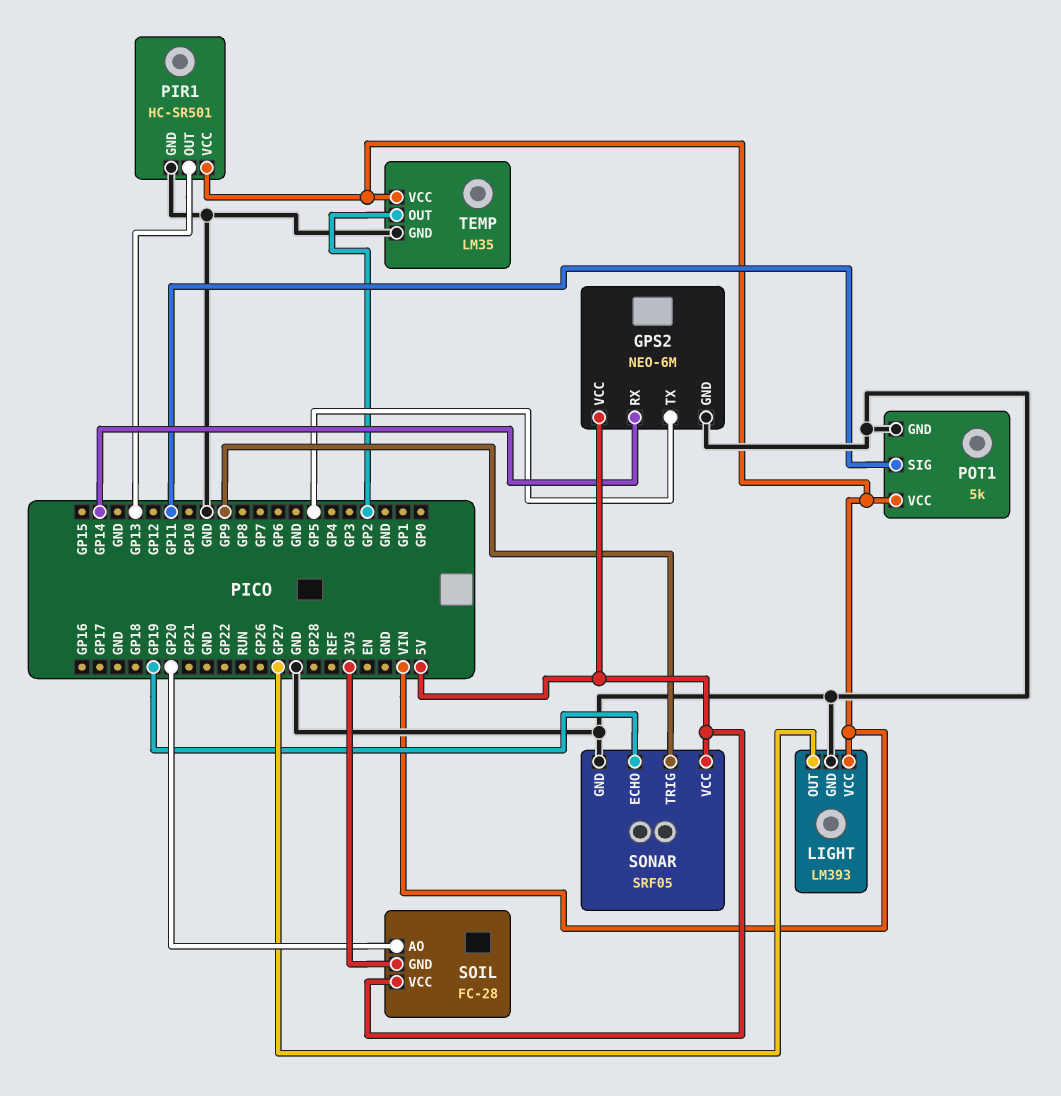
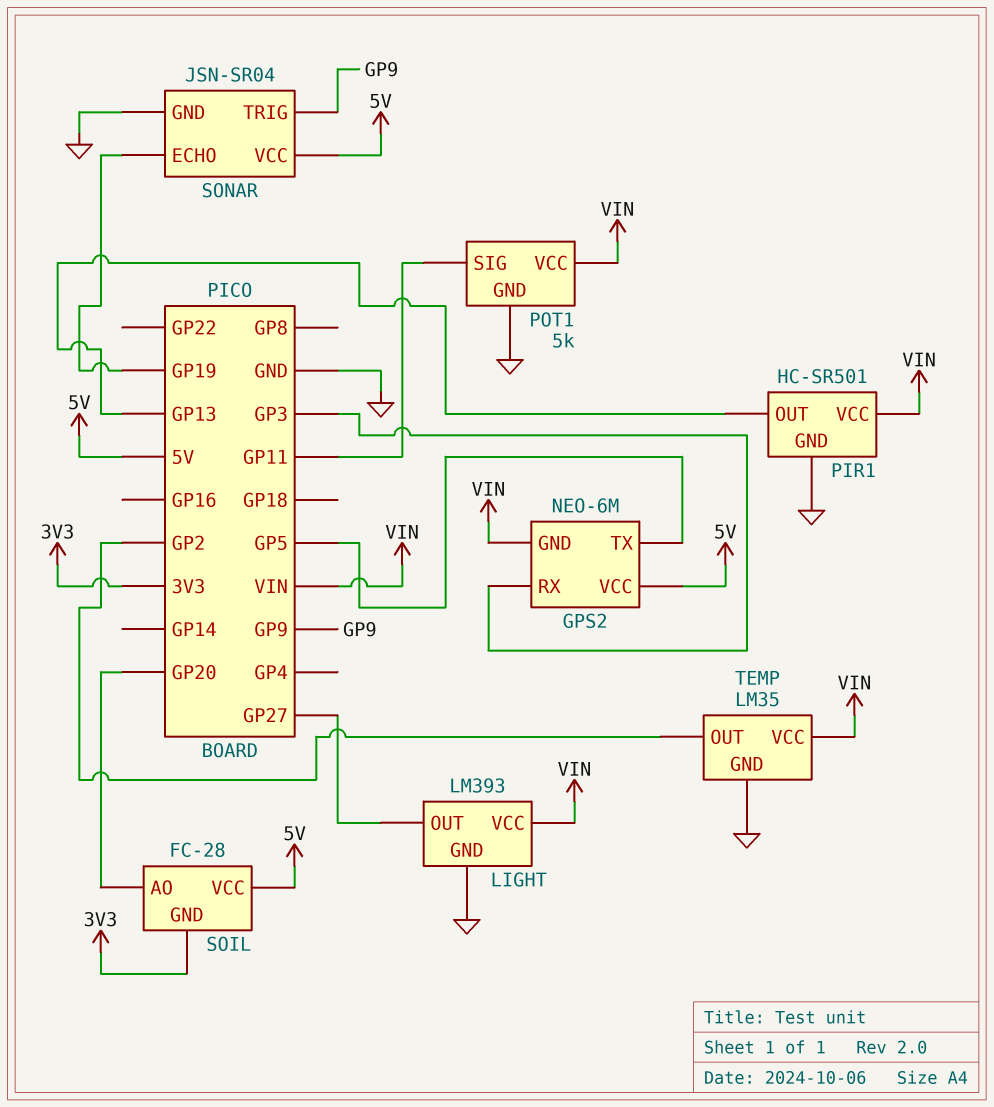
GPS2 pin GND: GND -> VIN
GPS2 pin RX: GP14 -> GP3
SONAR: SRF05 -> JSN-SR04

